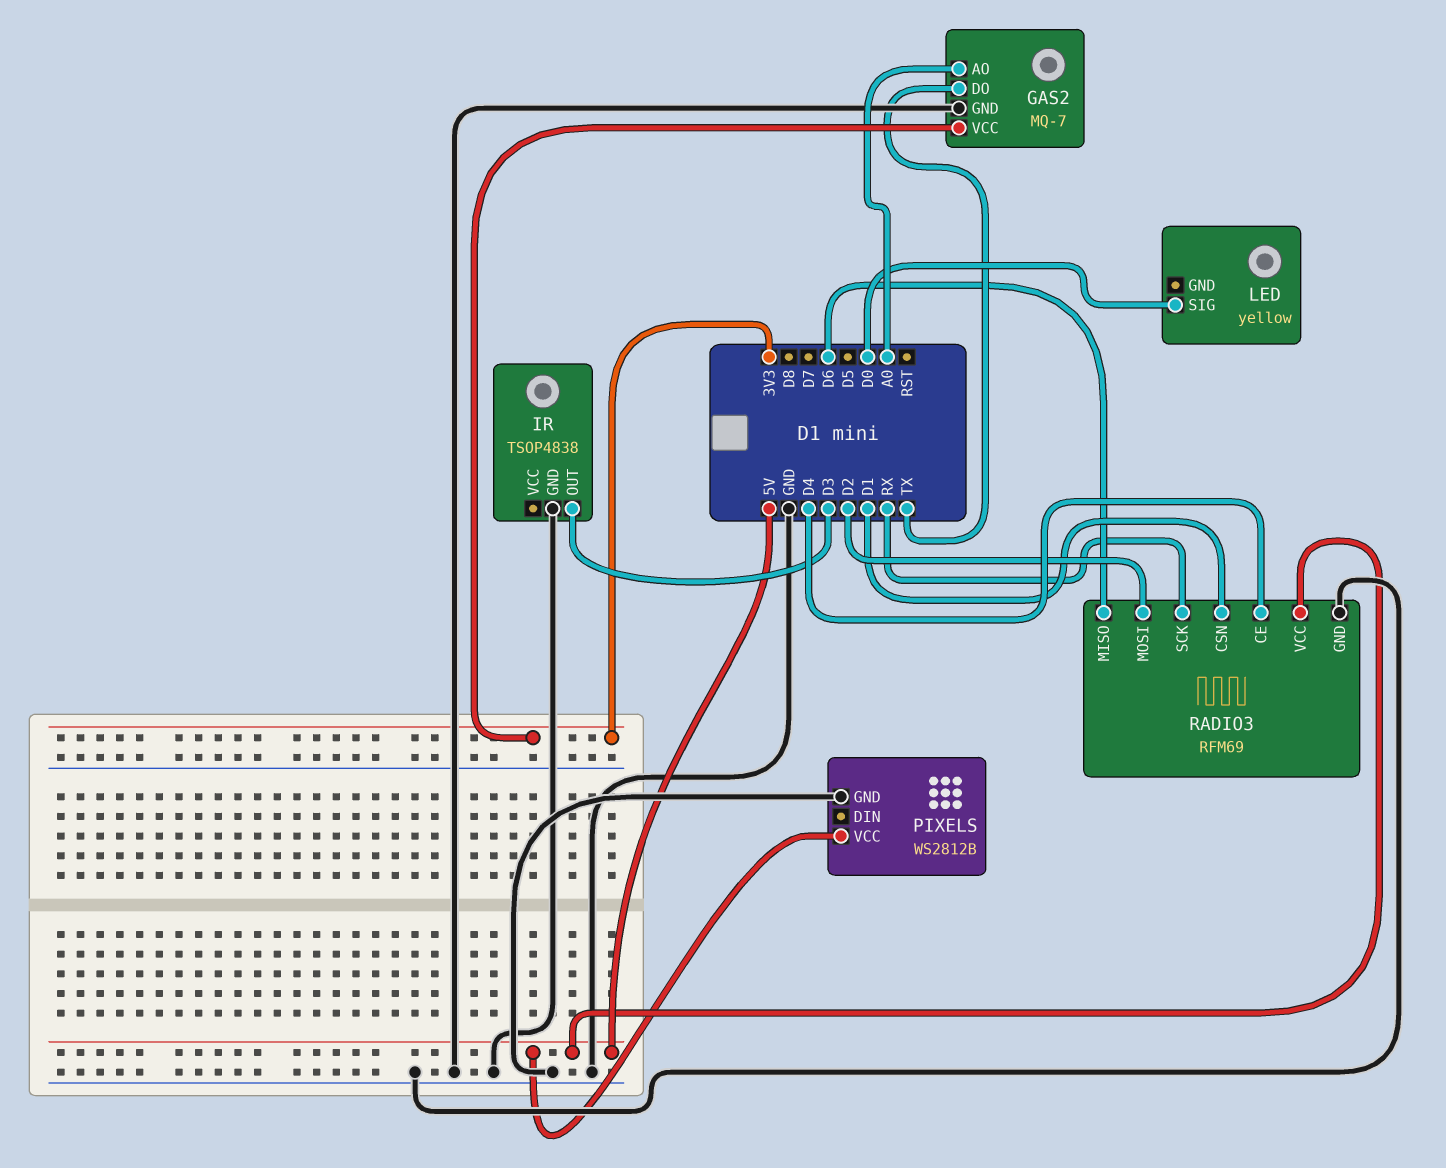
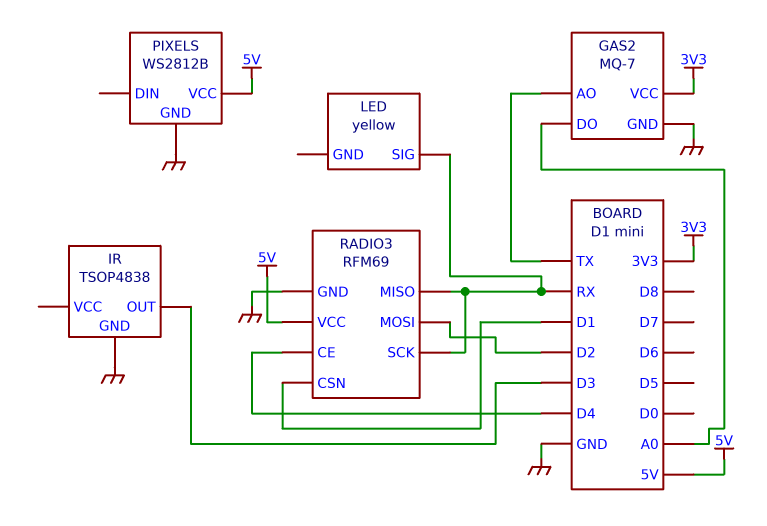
GAS2 pin AO: A0 -> TX
GAS2 pin DO: TX -> A0
LED pin SIG: D0 -> RX
RADIO3 pin MISO: D6 -> RX

